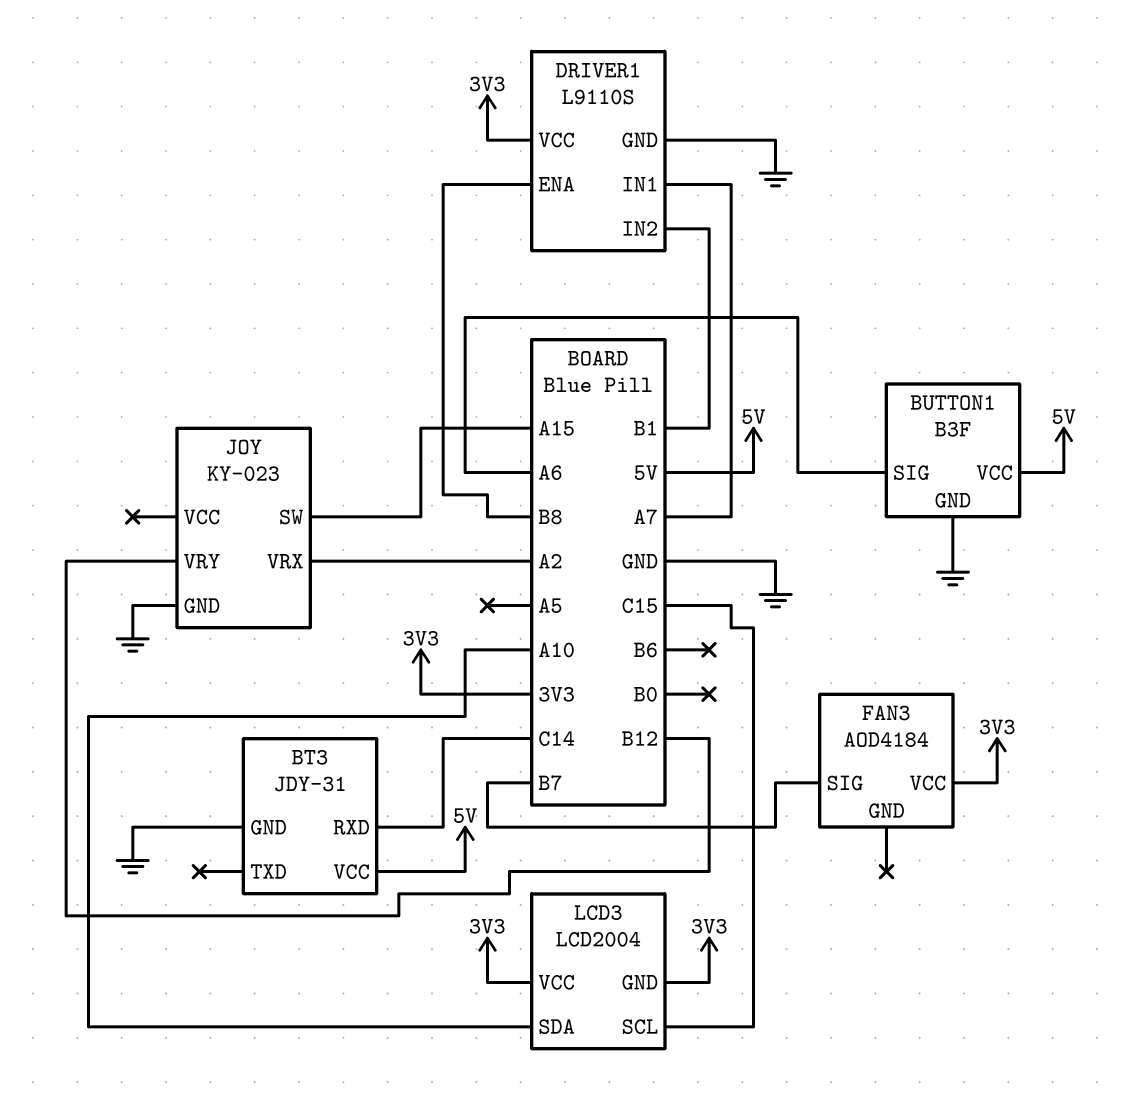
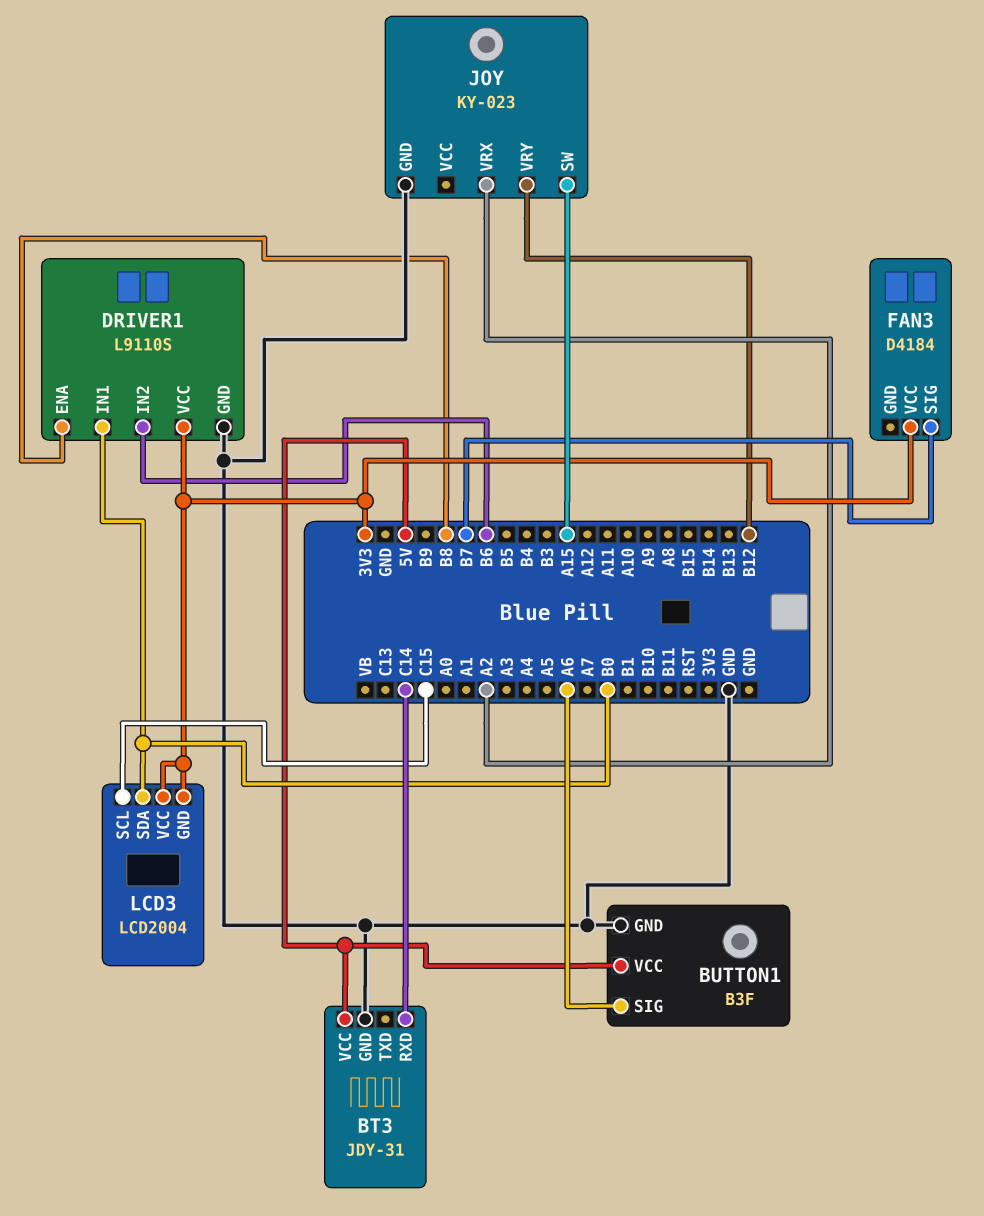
DRIVER1 pin IN1: A7 -> B0
DRIVER1 pin IN2: B1 -> B6
FAN3: AOD4184 -> D4184
LCD3 pin SDA: A10 -> B0

